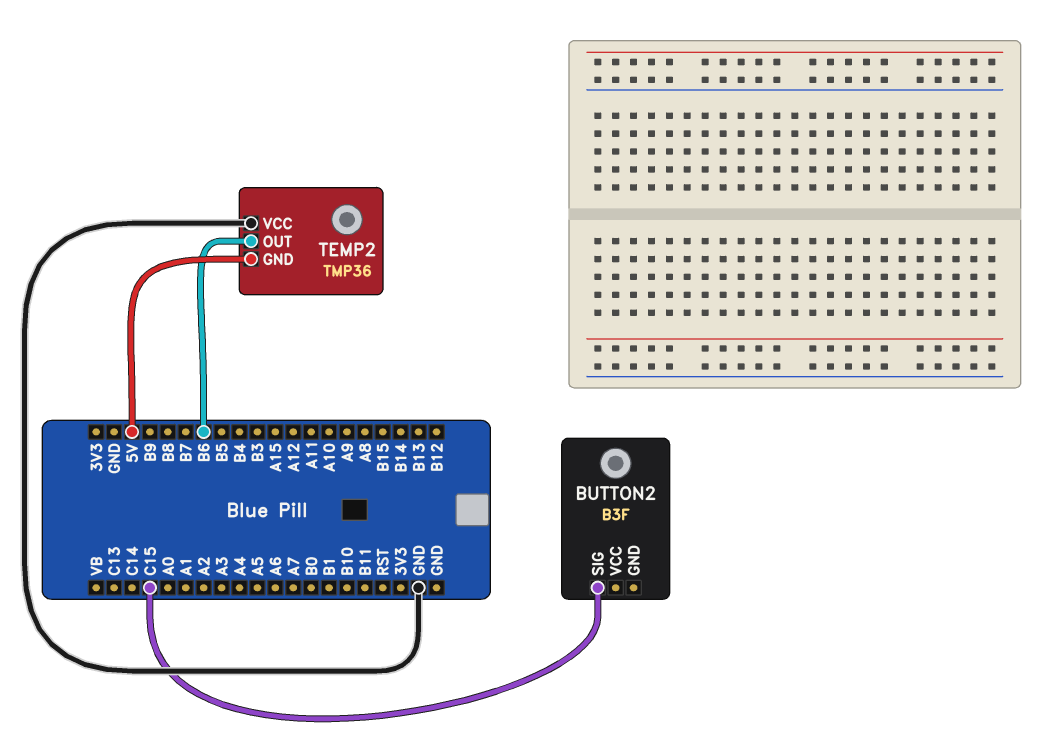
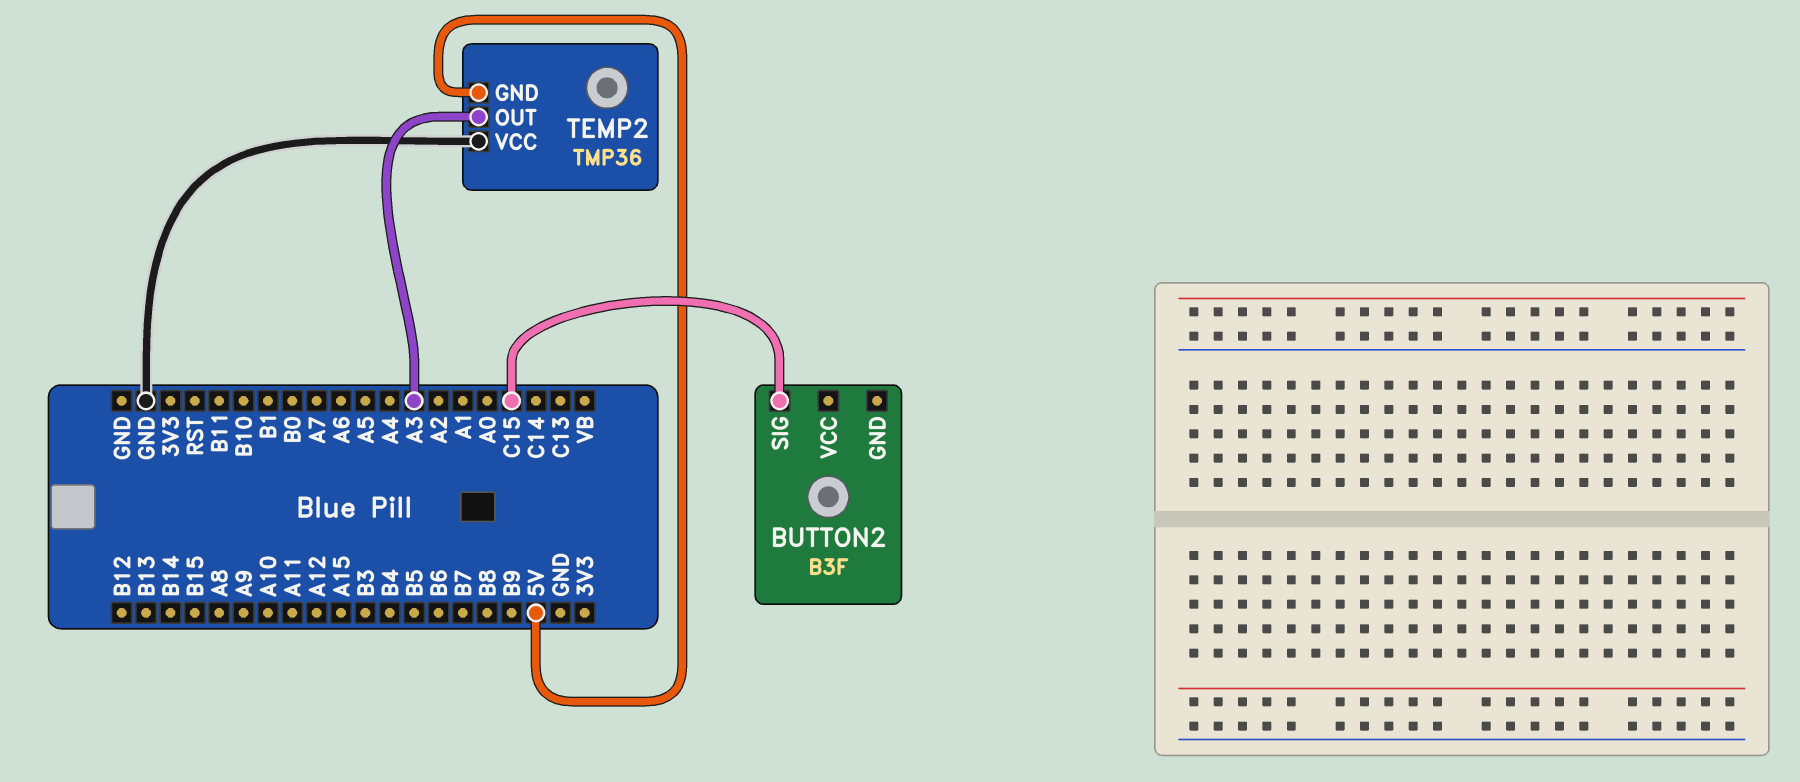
TEMP2 pin OUT: B6 -> A3

